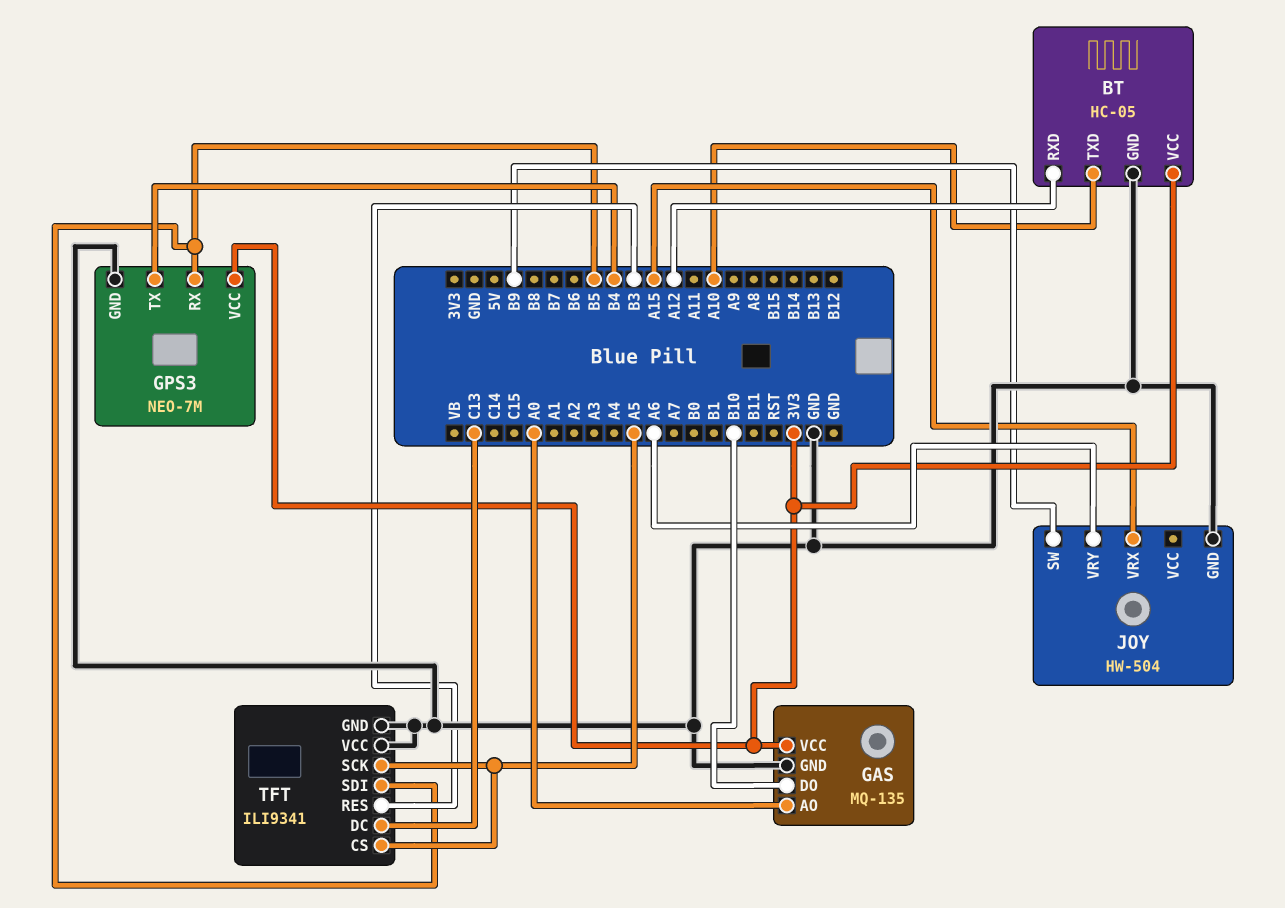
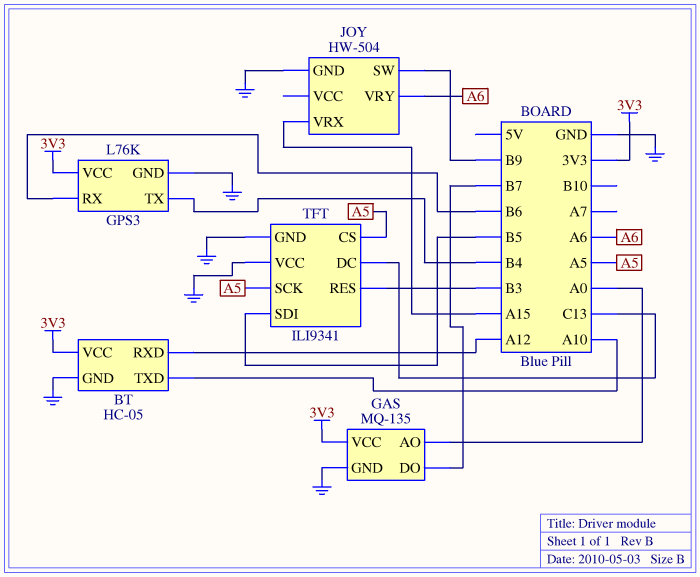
GAS pin DO: B10 -> B7
GPS3: NEO-7M -> L76K
GPS3 pin RX: B5 -> B6

